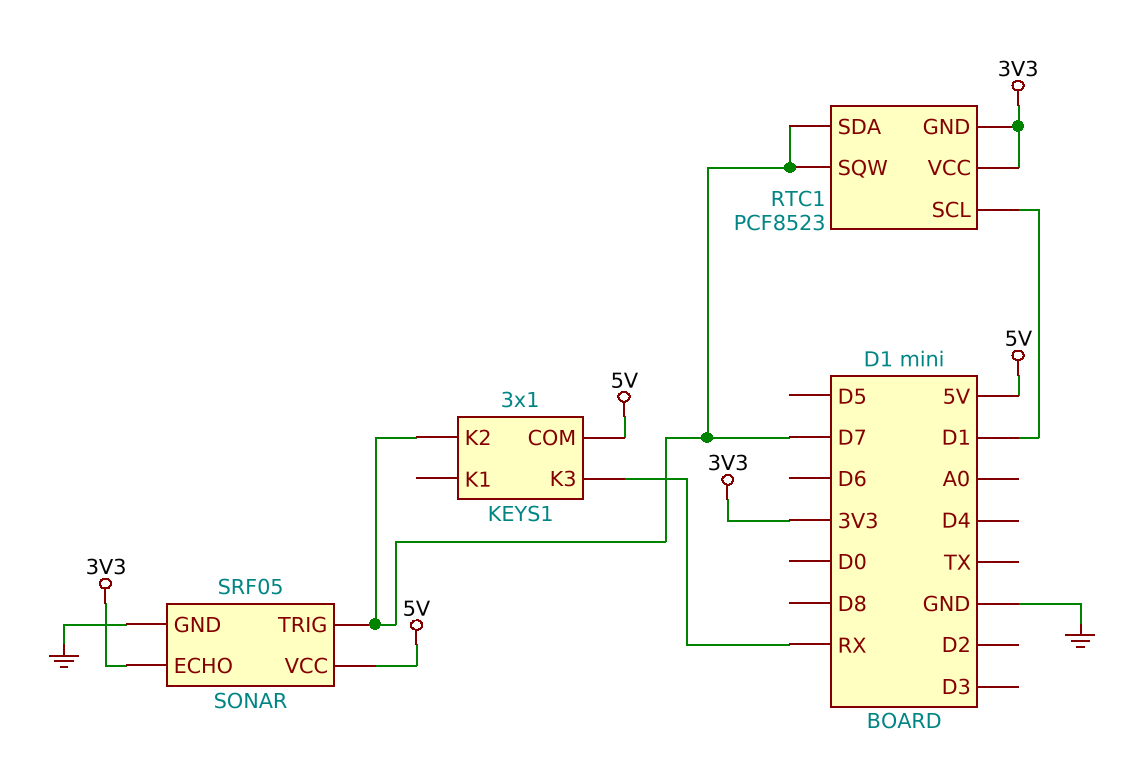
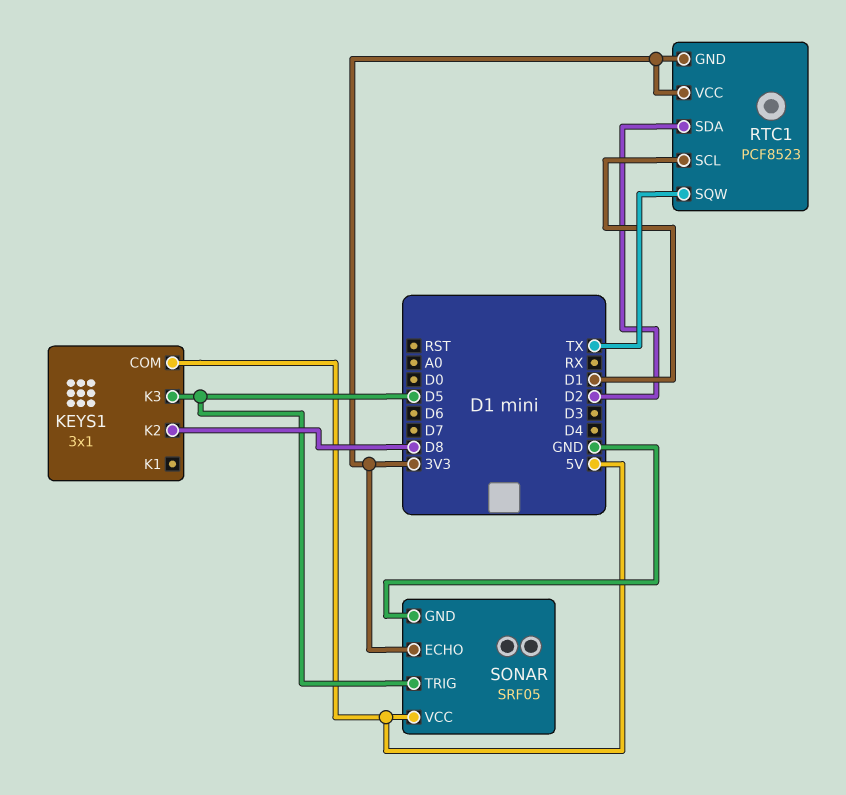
KEYS1 pin K2: D7 -> D8
KEYS1 pin K3: RX -> D5
RTC1 pin SDA: D7 -> D2
RTC1 pin SQW: D7 -> TX
SONAR pin TRIG: D7 -> D5

